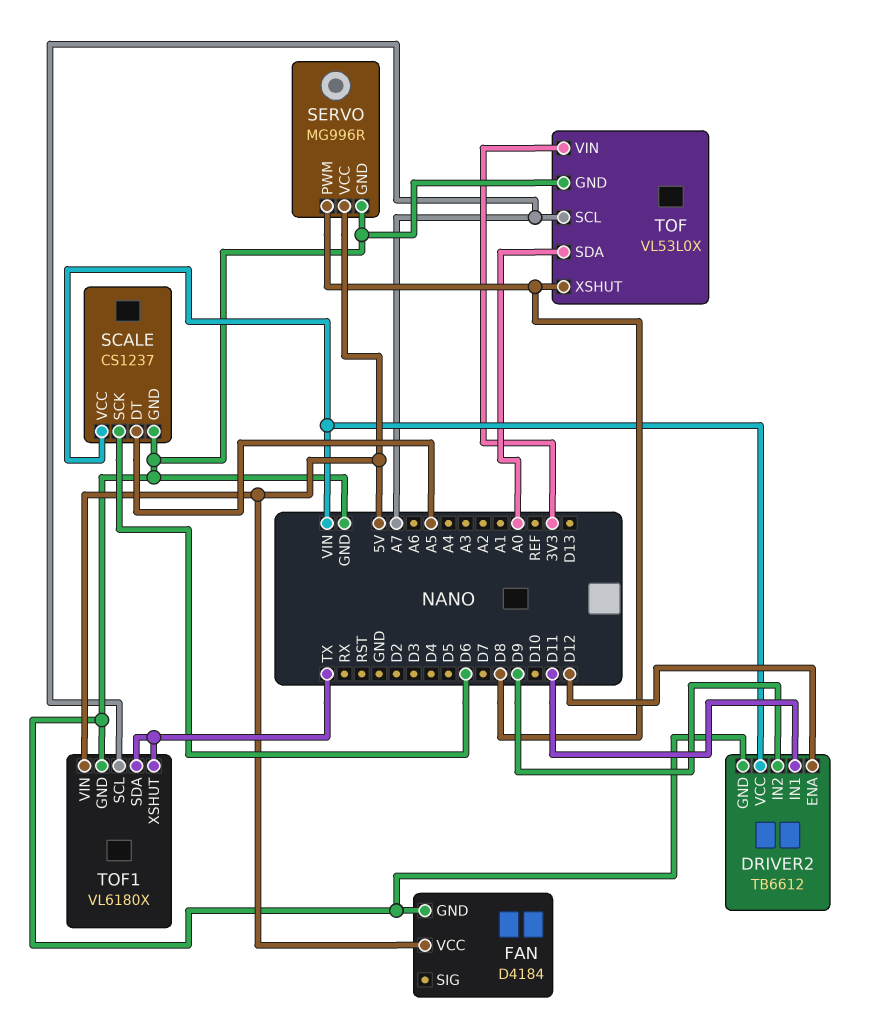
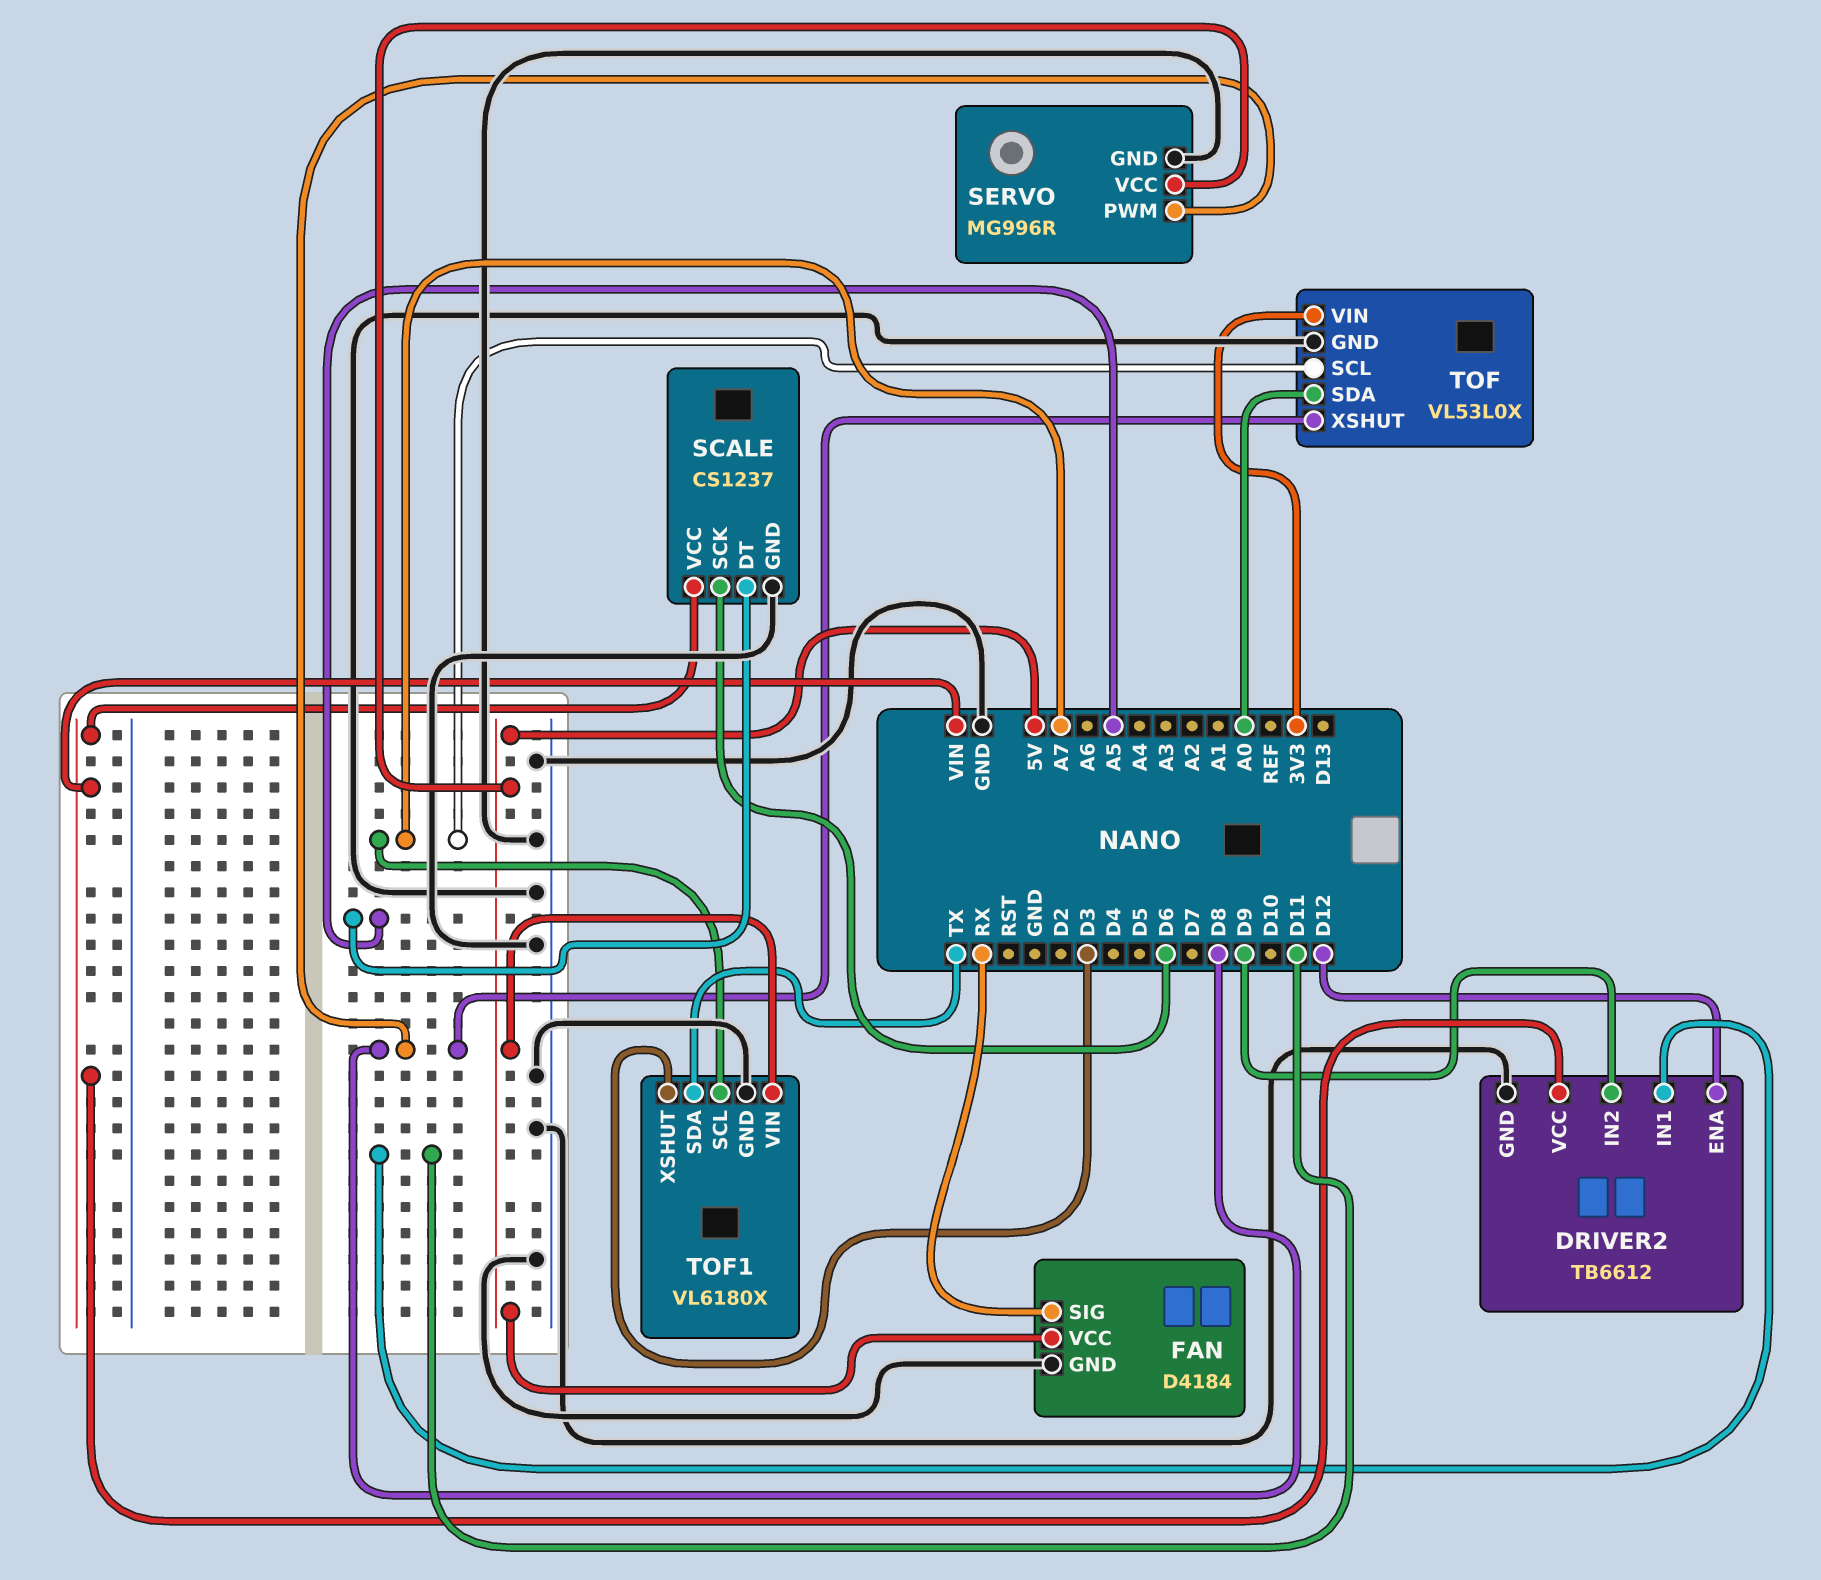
FAN pin SIG: none -> RX
TOF1 pin XSHUT: TX -> D3

